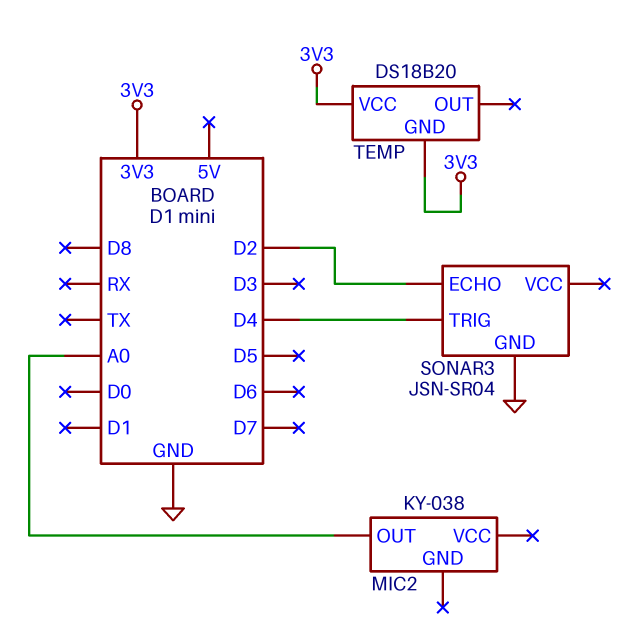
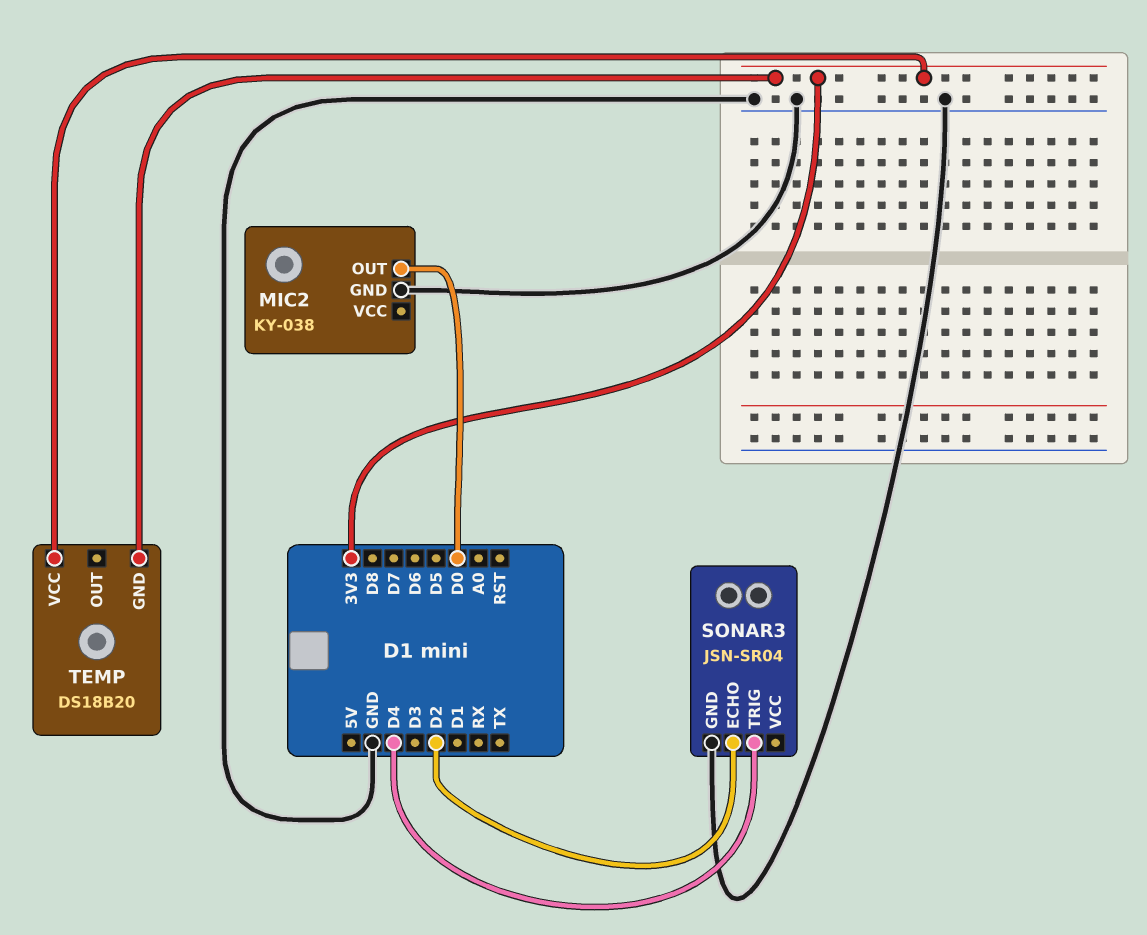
MIC2 pin GND: none -> GND
MIC2 pin OUT: A0 -> D0

